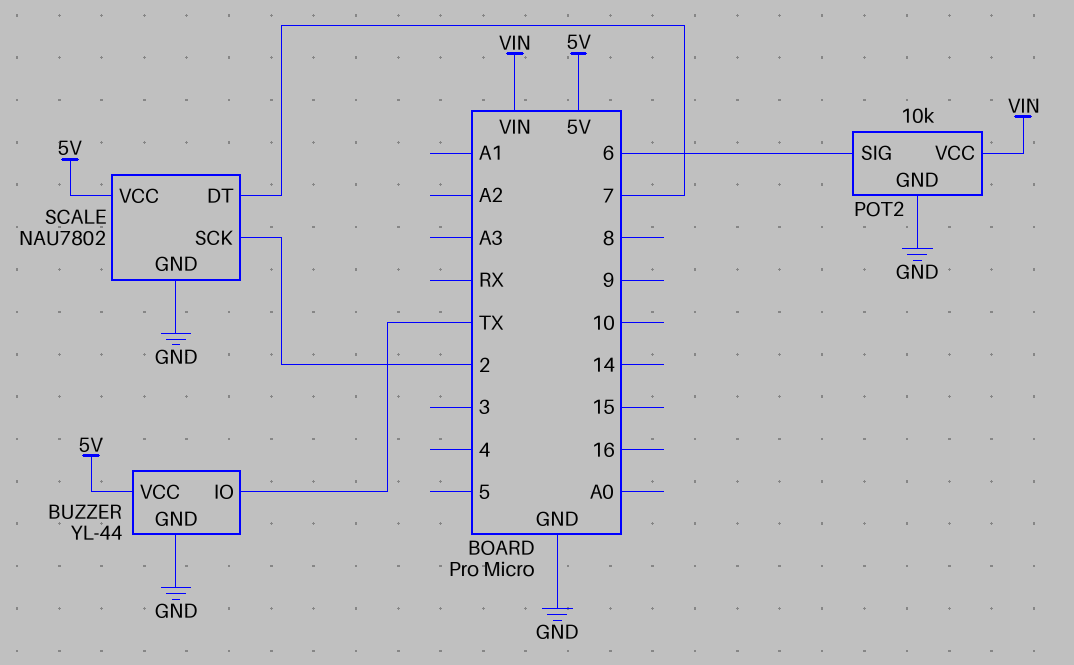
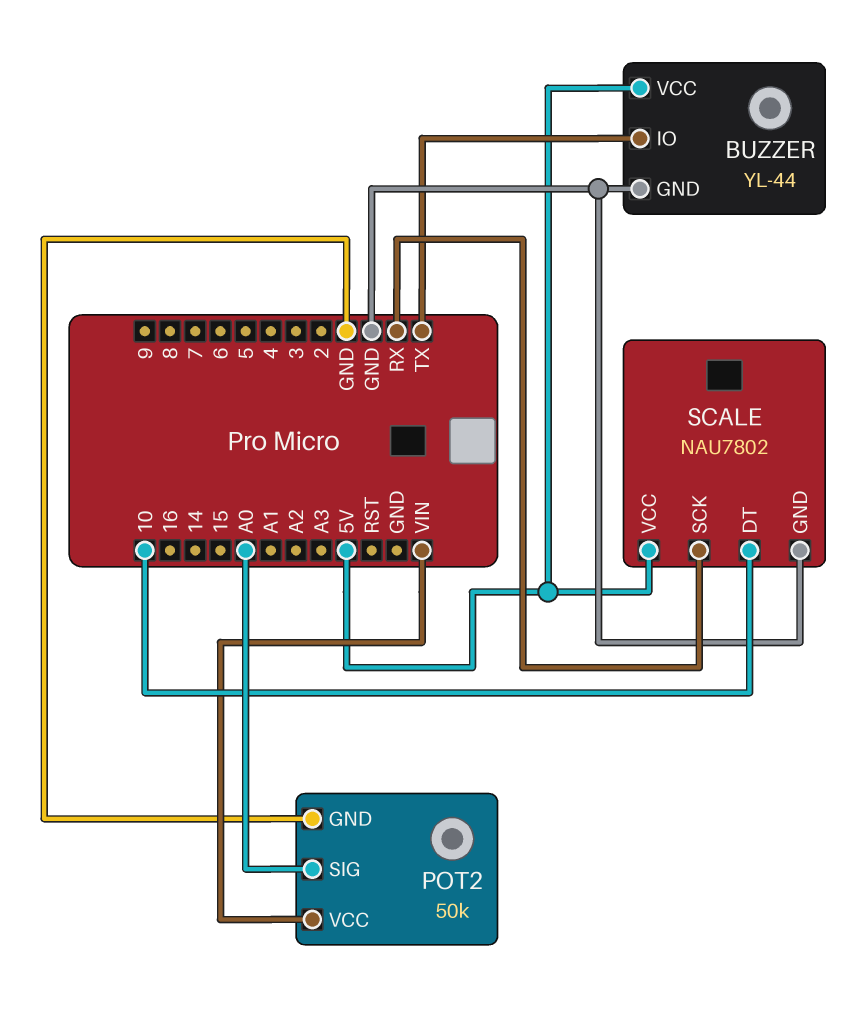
POT2: 10k -> 50k
POT2 pin SIG: 6 -> A0
SCALE pin DT: 7 -> 10
SCALE pin SCK: 2 -> RX

